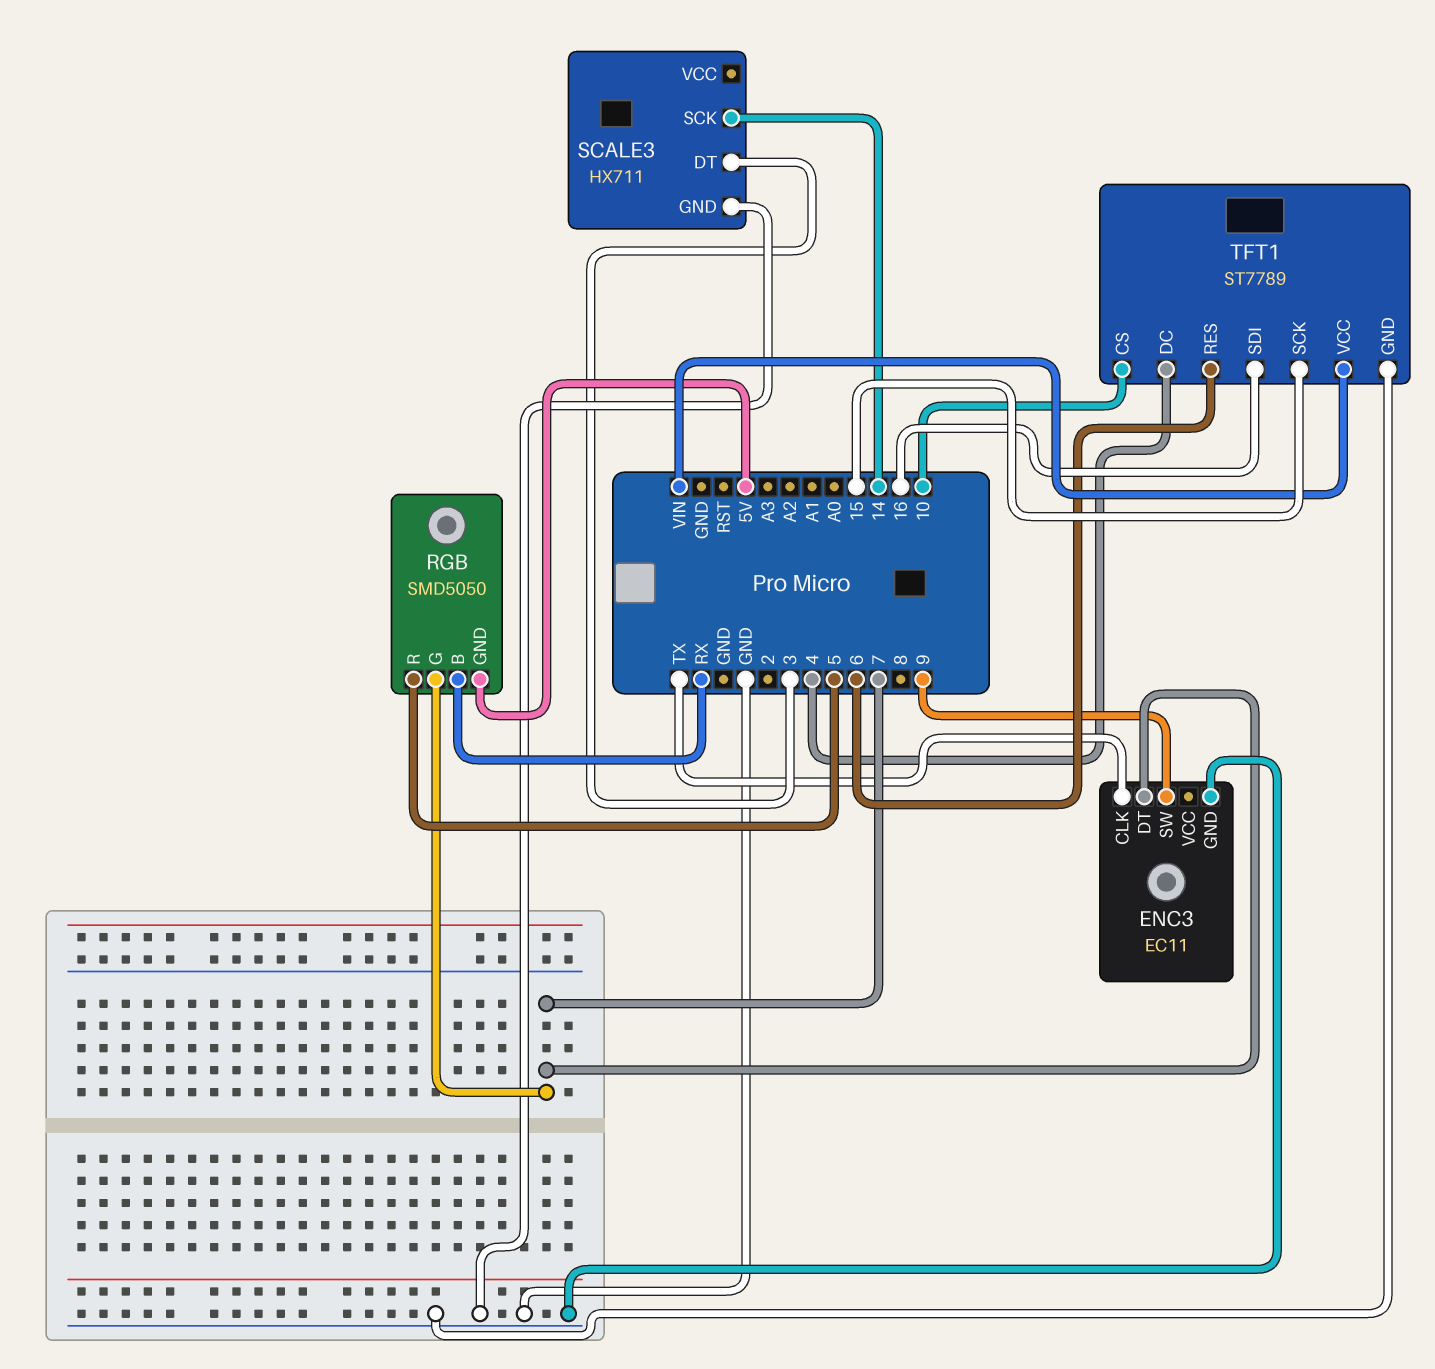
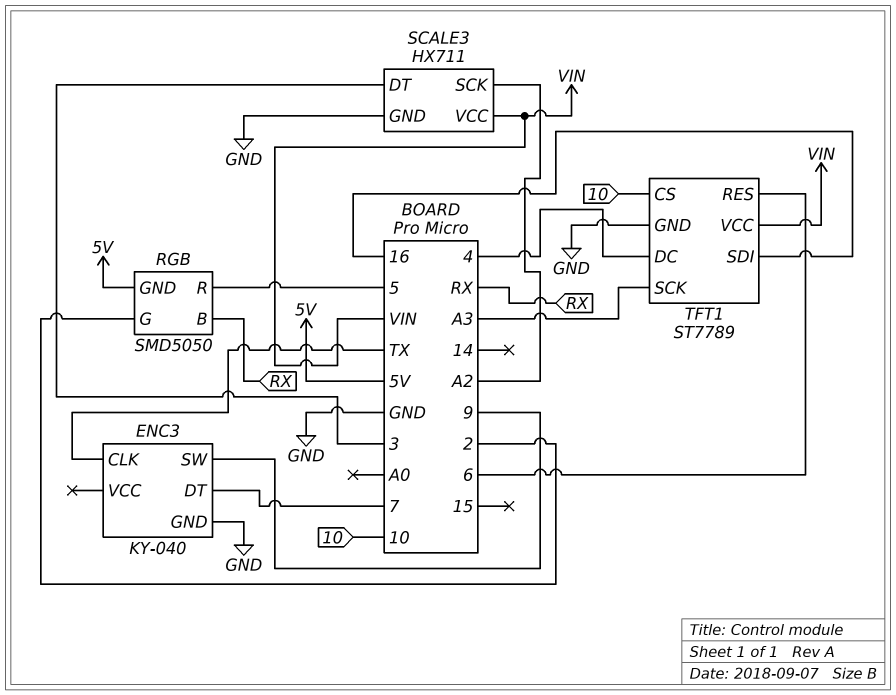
ENC3: EC11 -> KY-040
RGB pin G: 7 -> 2
SCALE3 pin SCK: 14 -> A2
SCALE3 pin VCC: none -> VIN
TFT1 pin SCK: 15 -> A3

